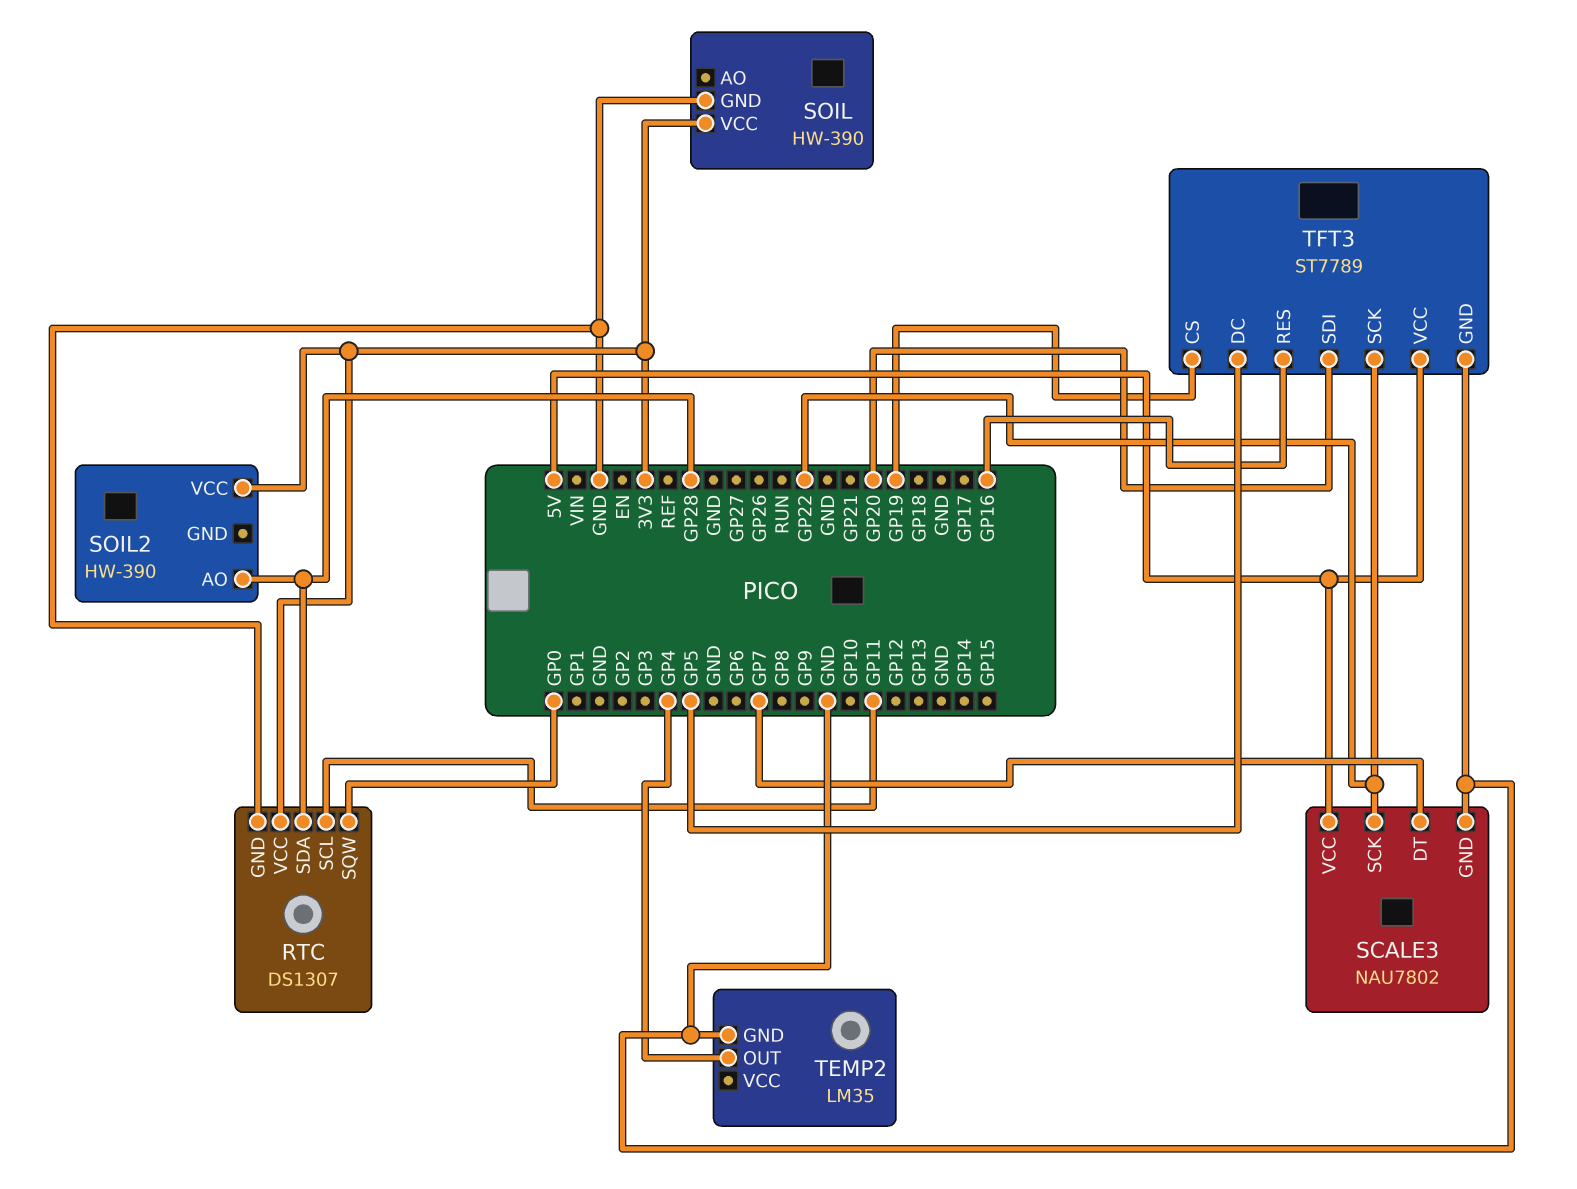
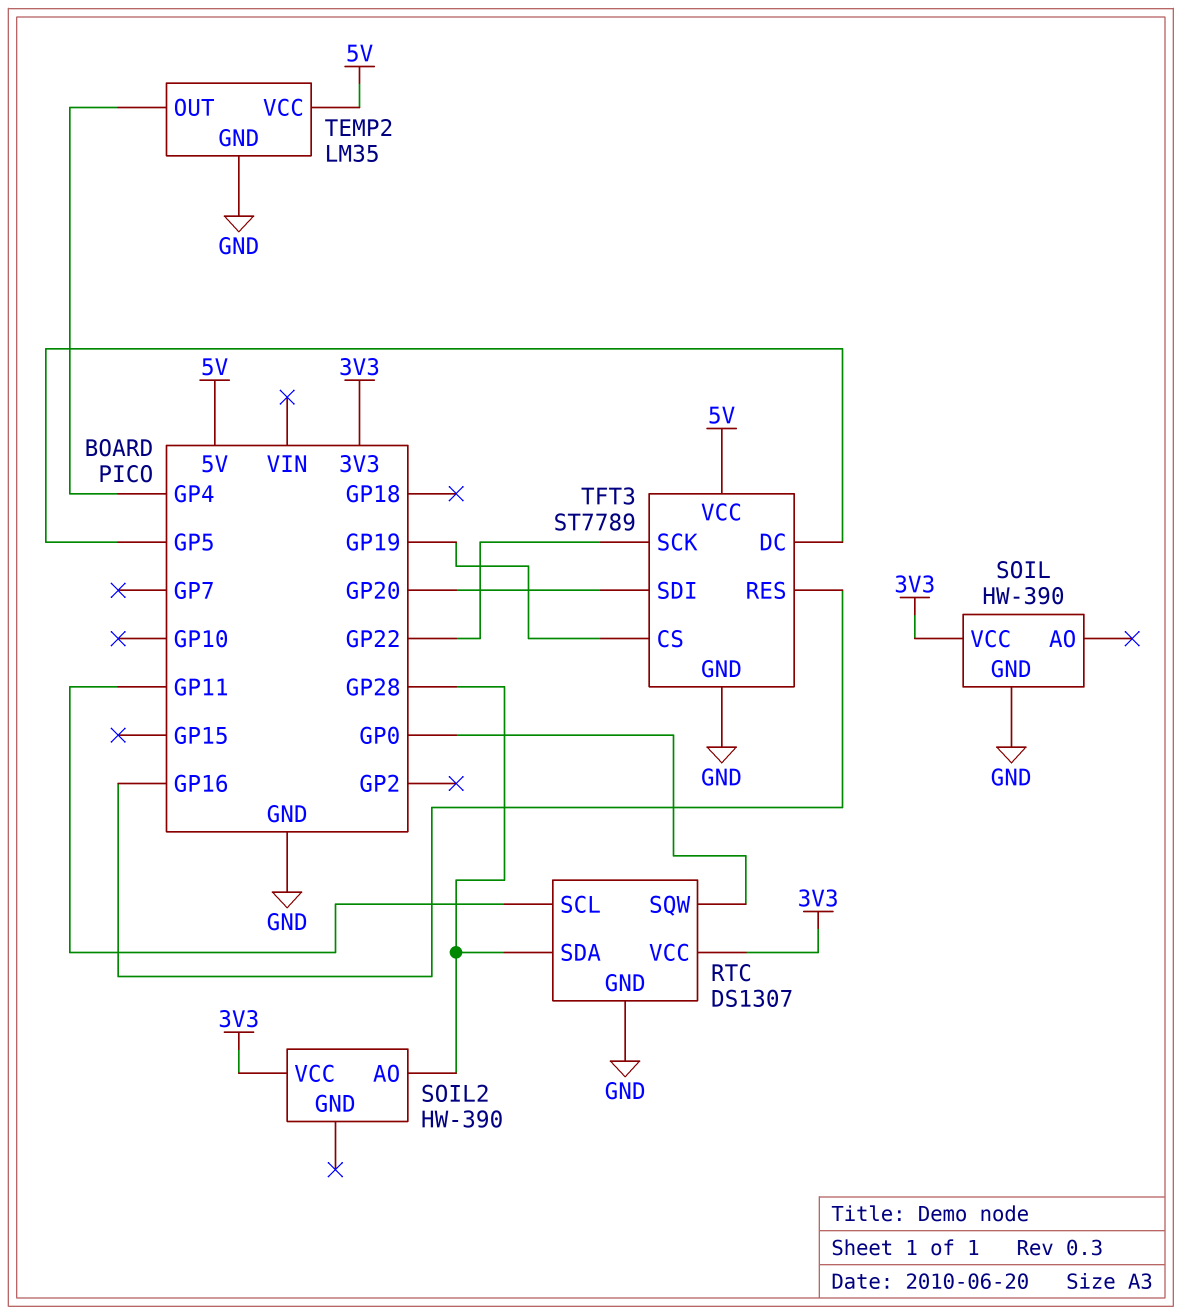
SCALE3: NAU7802 -> none
SCALE3 pin DT: GP7 -> none
SCALE3 pin GND: GND -> none
SCALE3 pin SCK: GP22 -> none
SCALE3 pin VCC: 5V -> none
TEMP2 pin VCC: none -> 5V

